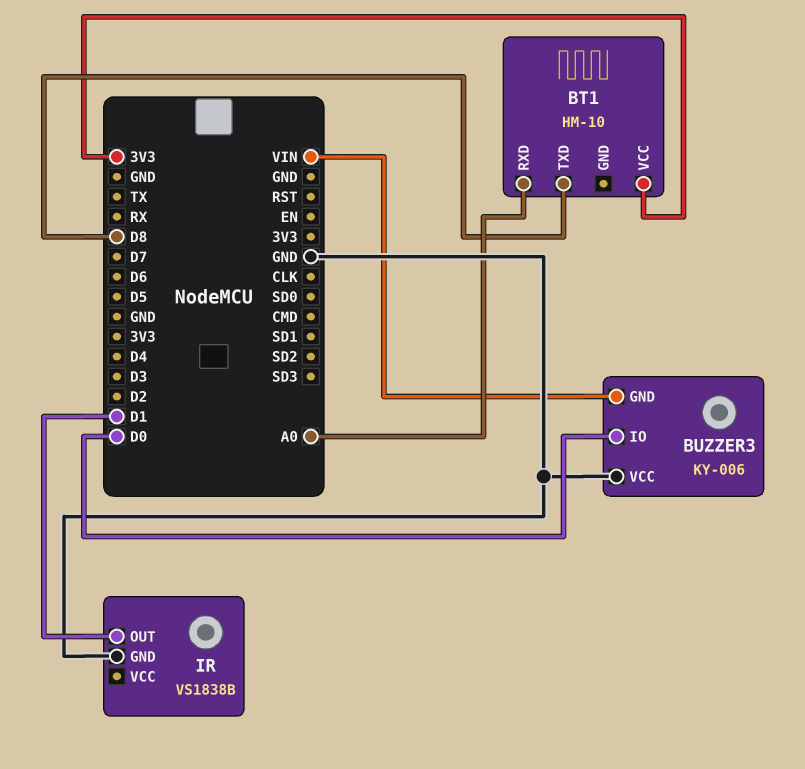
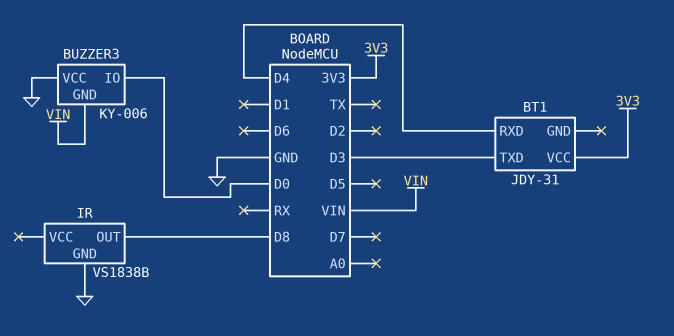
BT1: HM-10 -> JDY-31
BT1 pin RXD: A0 -> D4
BT1 pin TXD: D8 -> D3
IR pin OUT: D1 -> D8

